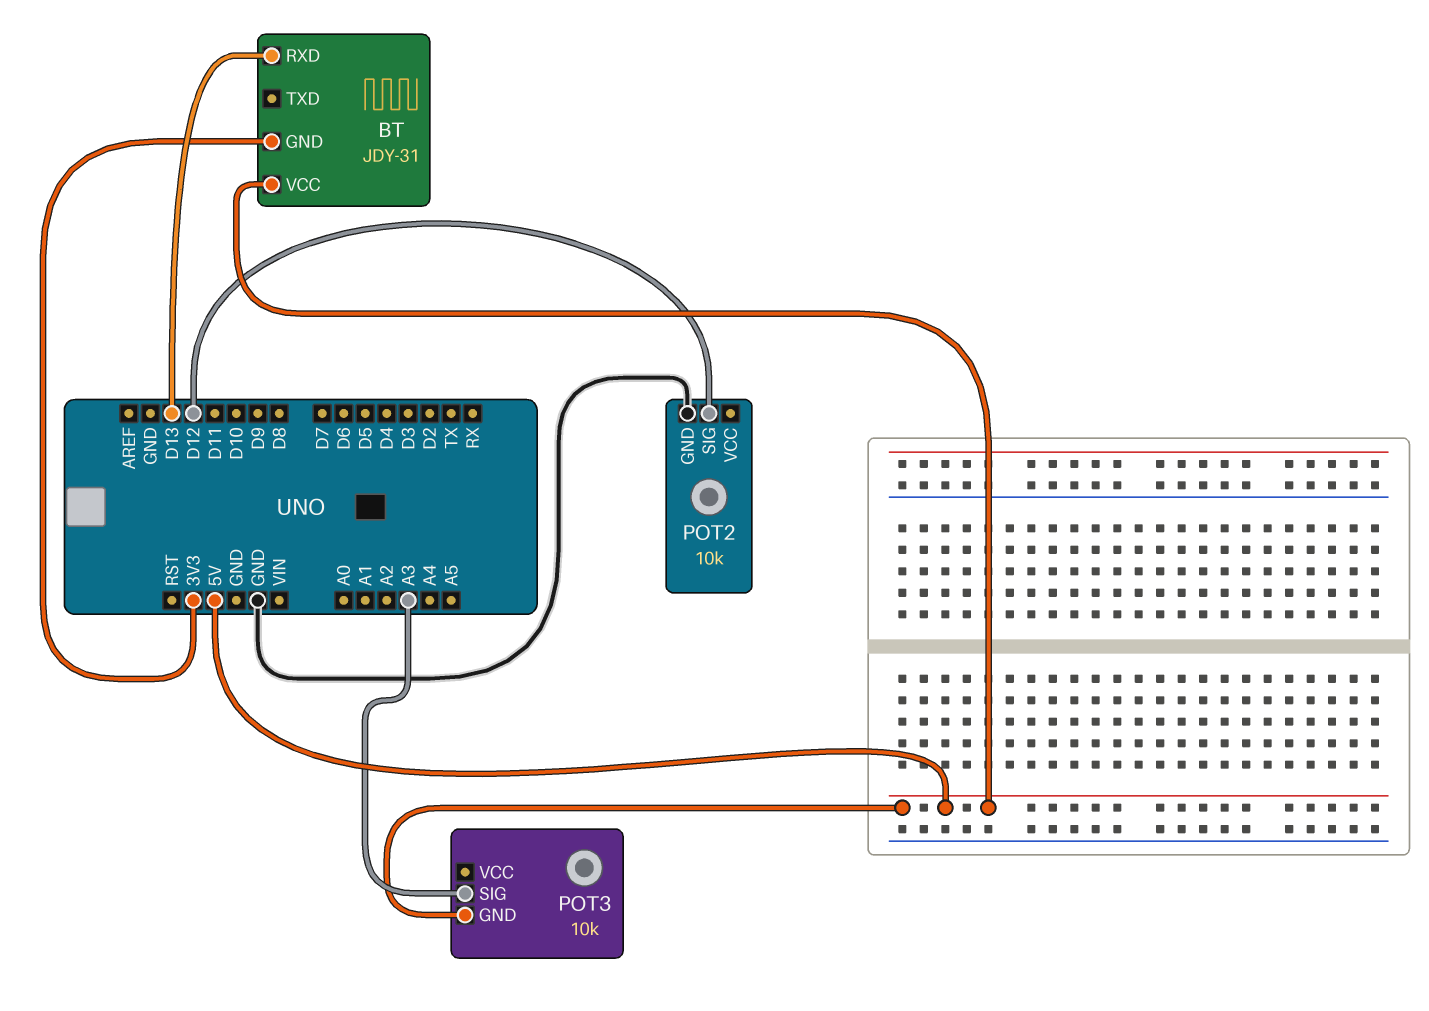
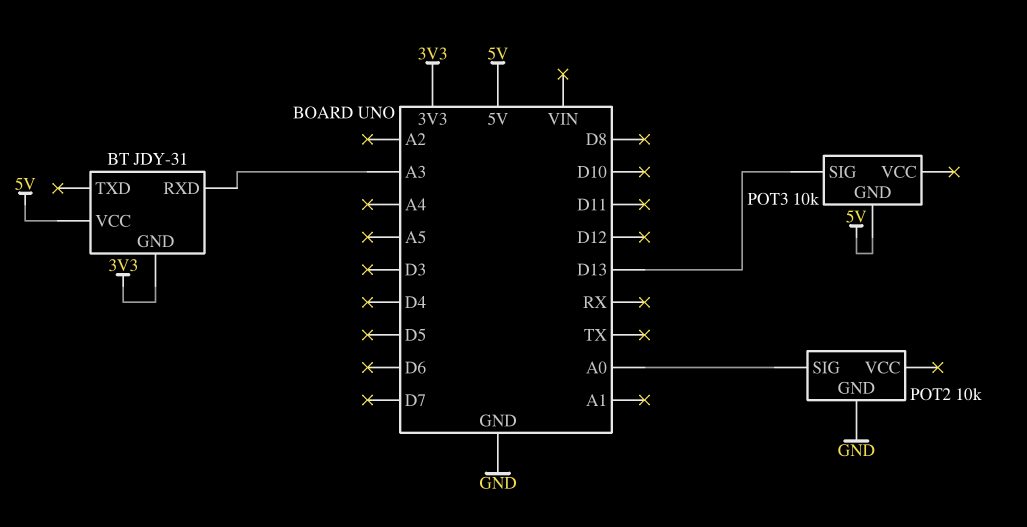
BT pin RXD: D13 -> A3
POT2 pin SIG: D12 -> A0
POT3 pin SIG: A3 -> D13

